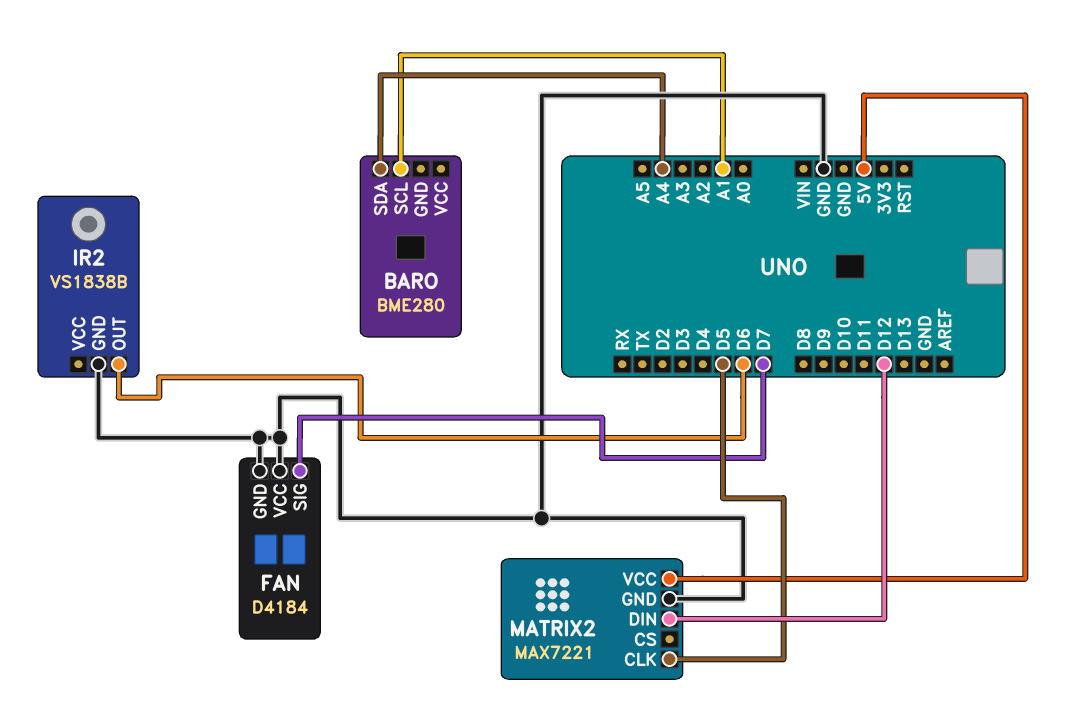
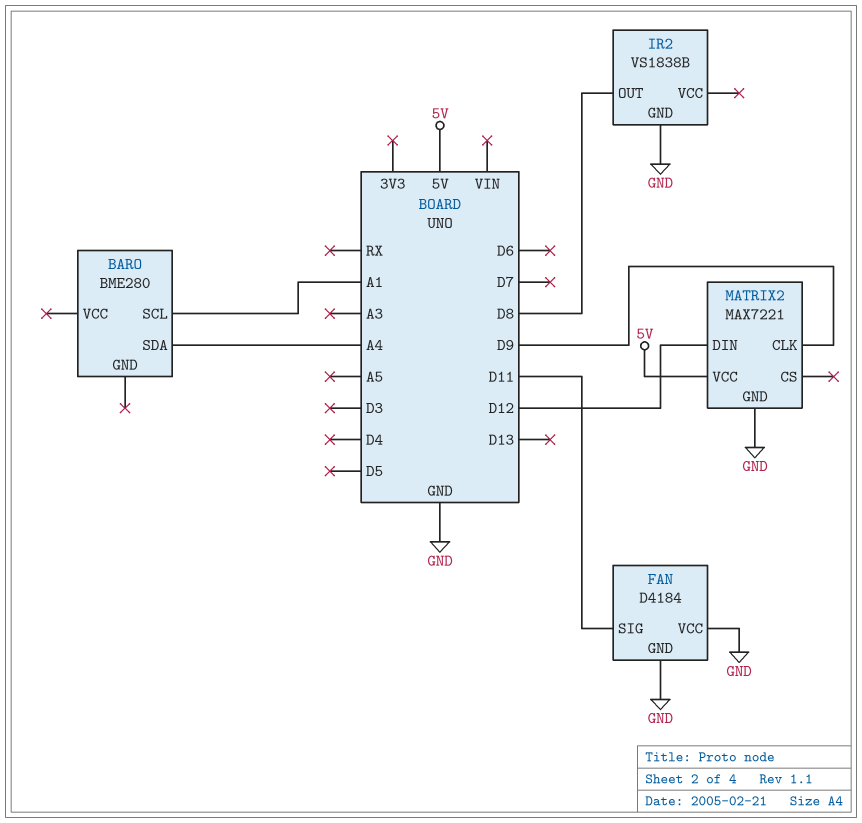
FAN pin SIG: D7 -> D11
IR2 pin OUT: D6 -> D8
MATRIX2 pin CLK: D5 -> D9

